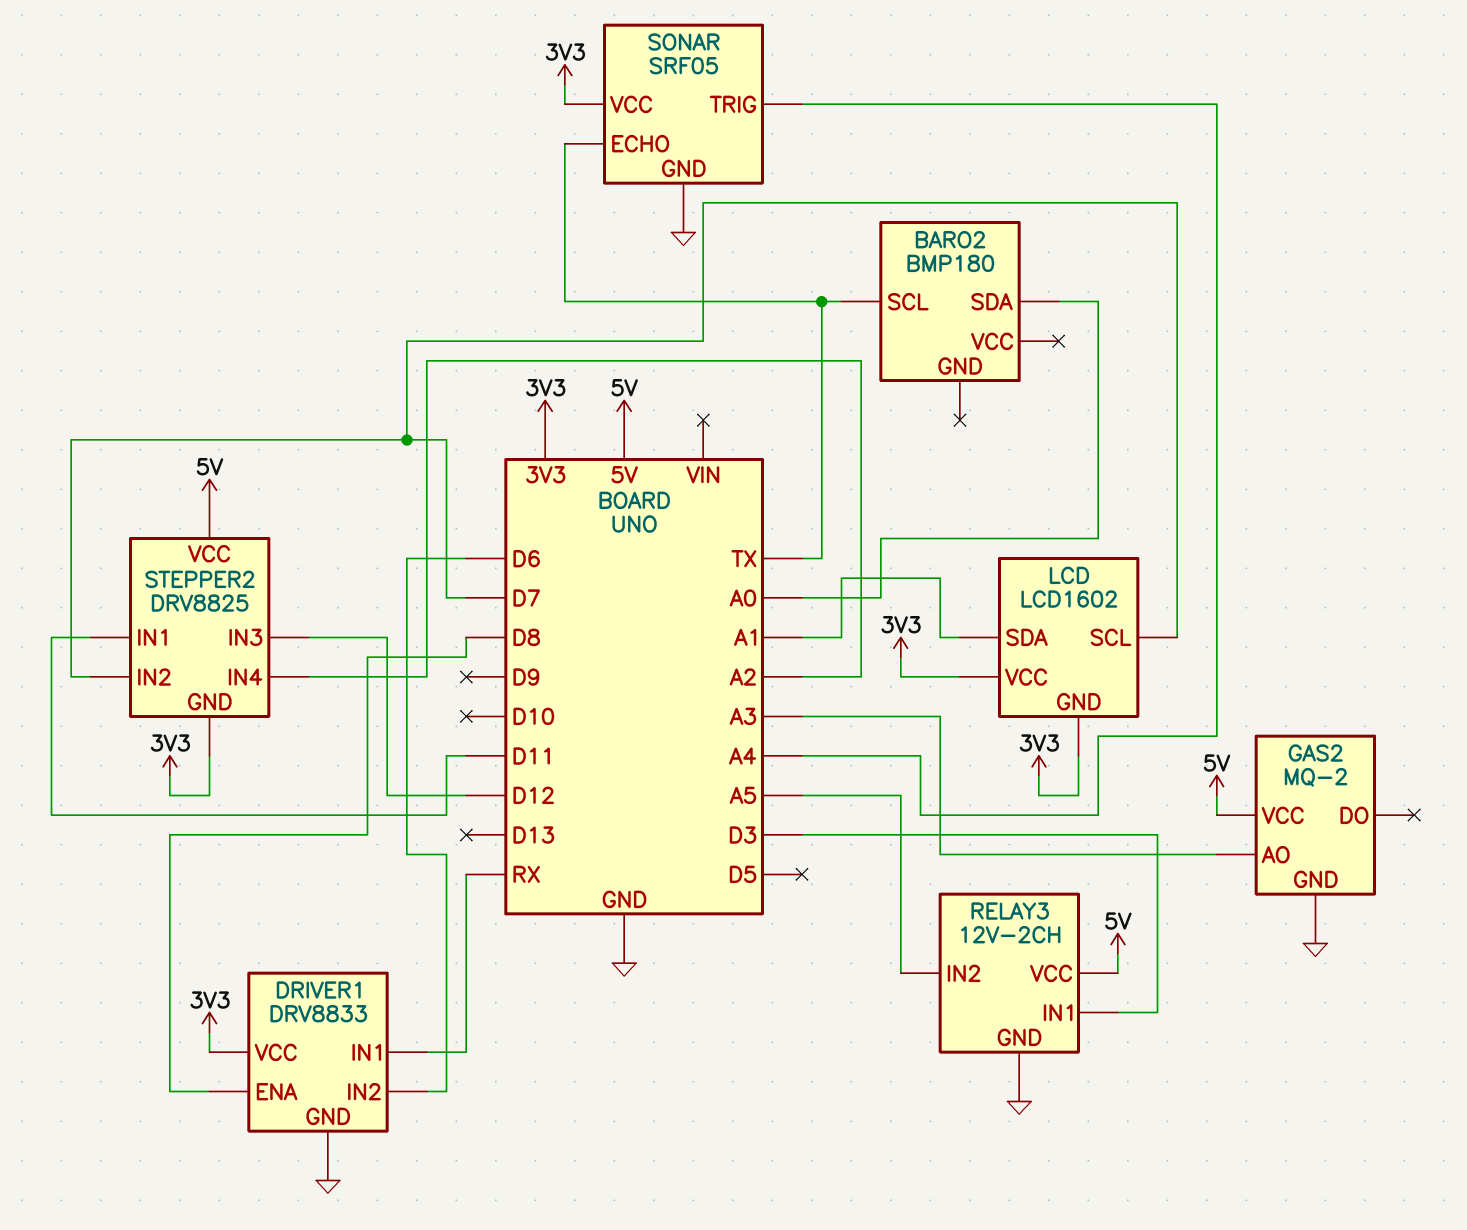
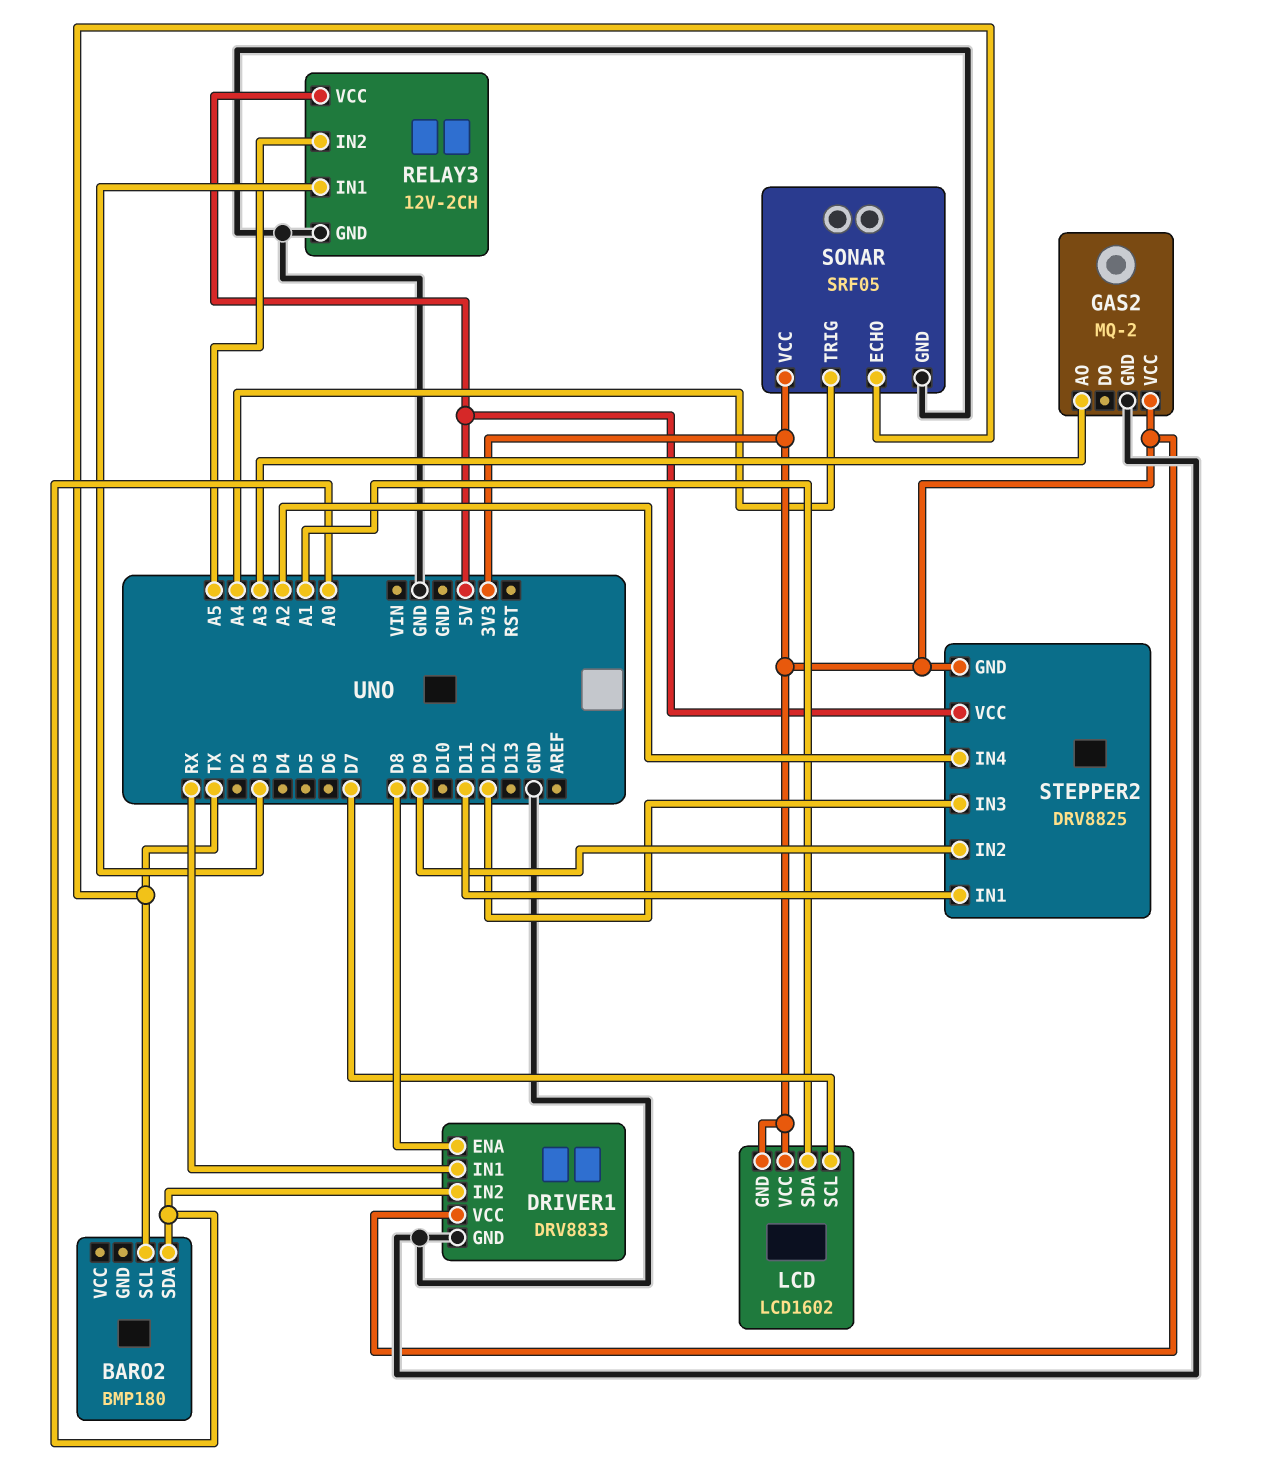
DRIVER1 pin IN2: D6 -> A0
GAS2 pin VCC: 5V -> 3V3
STEPPER2 pin IN2: D7 -> D9

